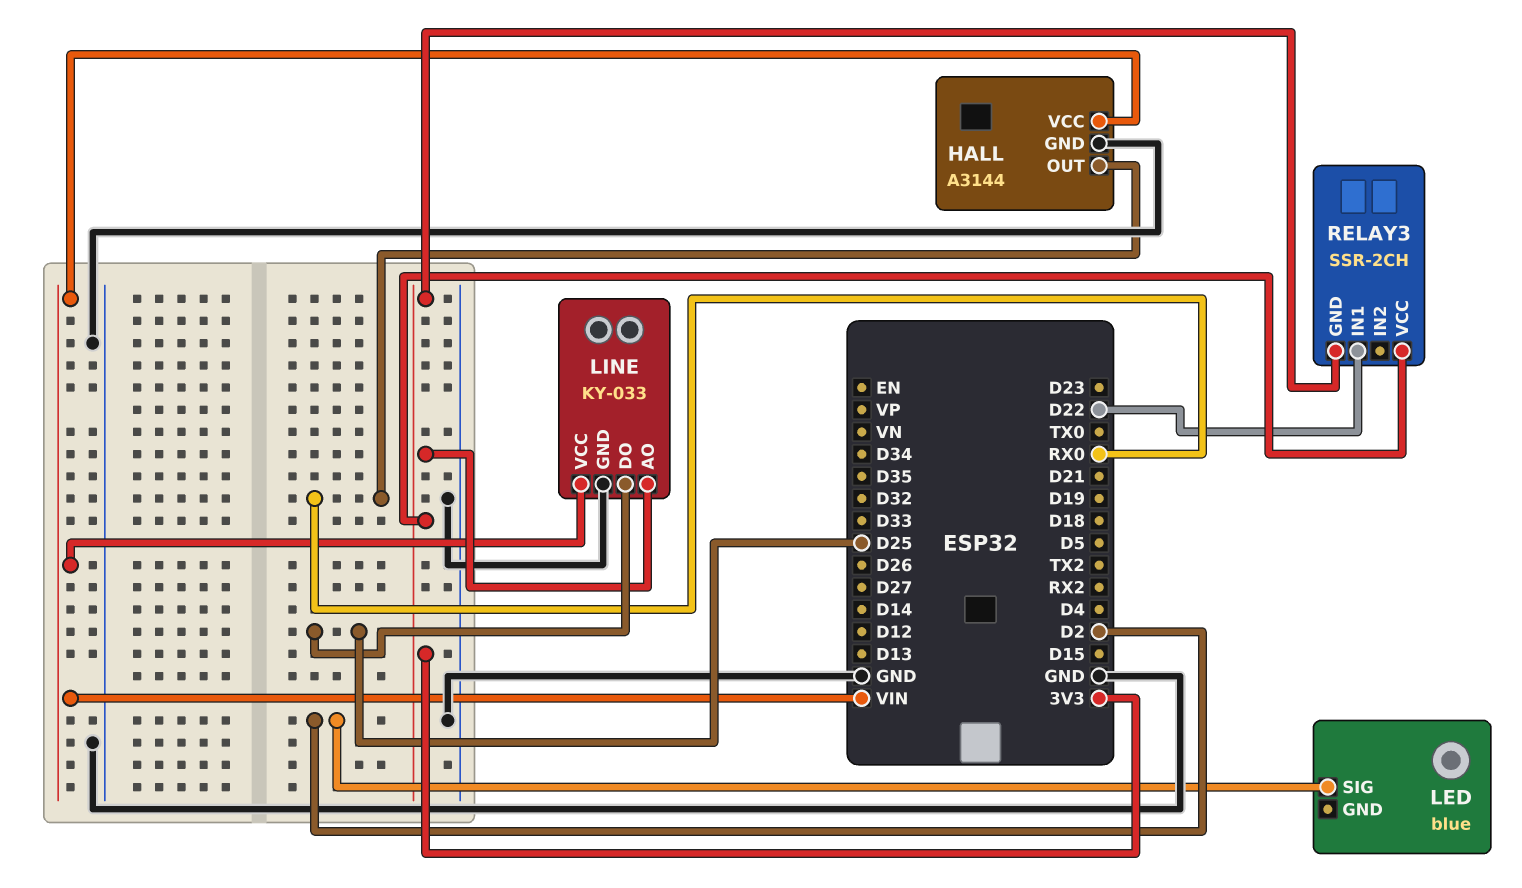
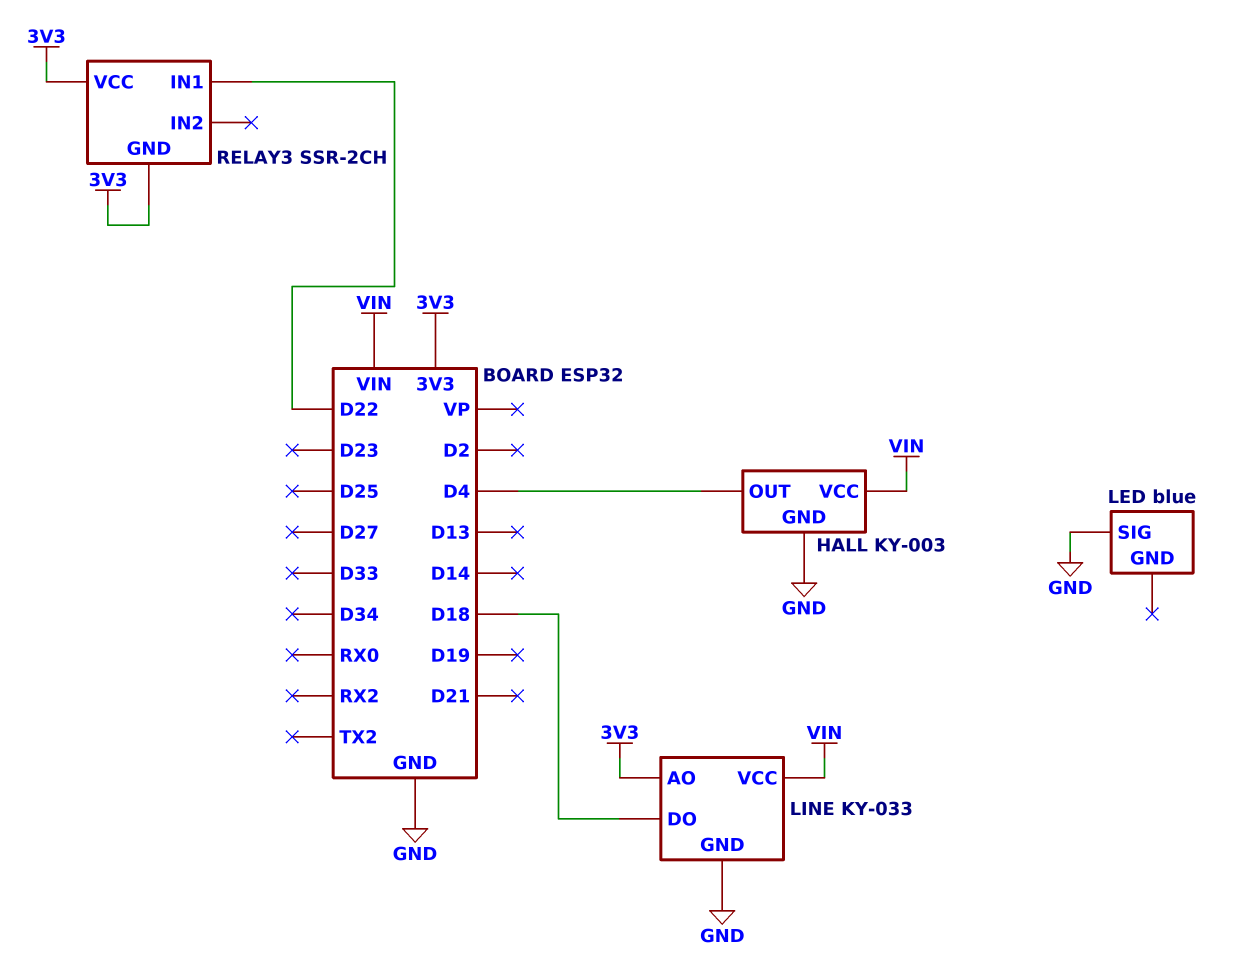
HALL: A3144 -> KY-003
HALL pin OUT: RX0 -> D4
LED pin SIG: D2 -> GND
LINE pin DO: D25 -> D18

